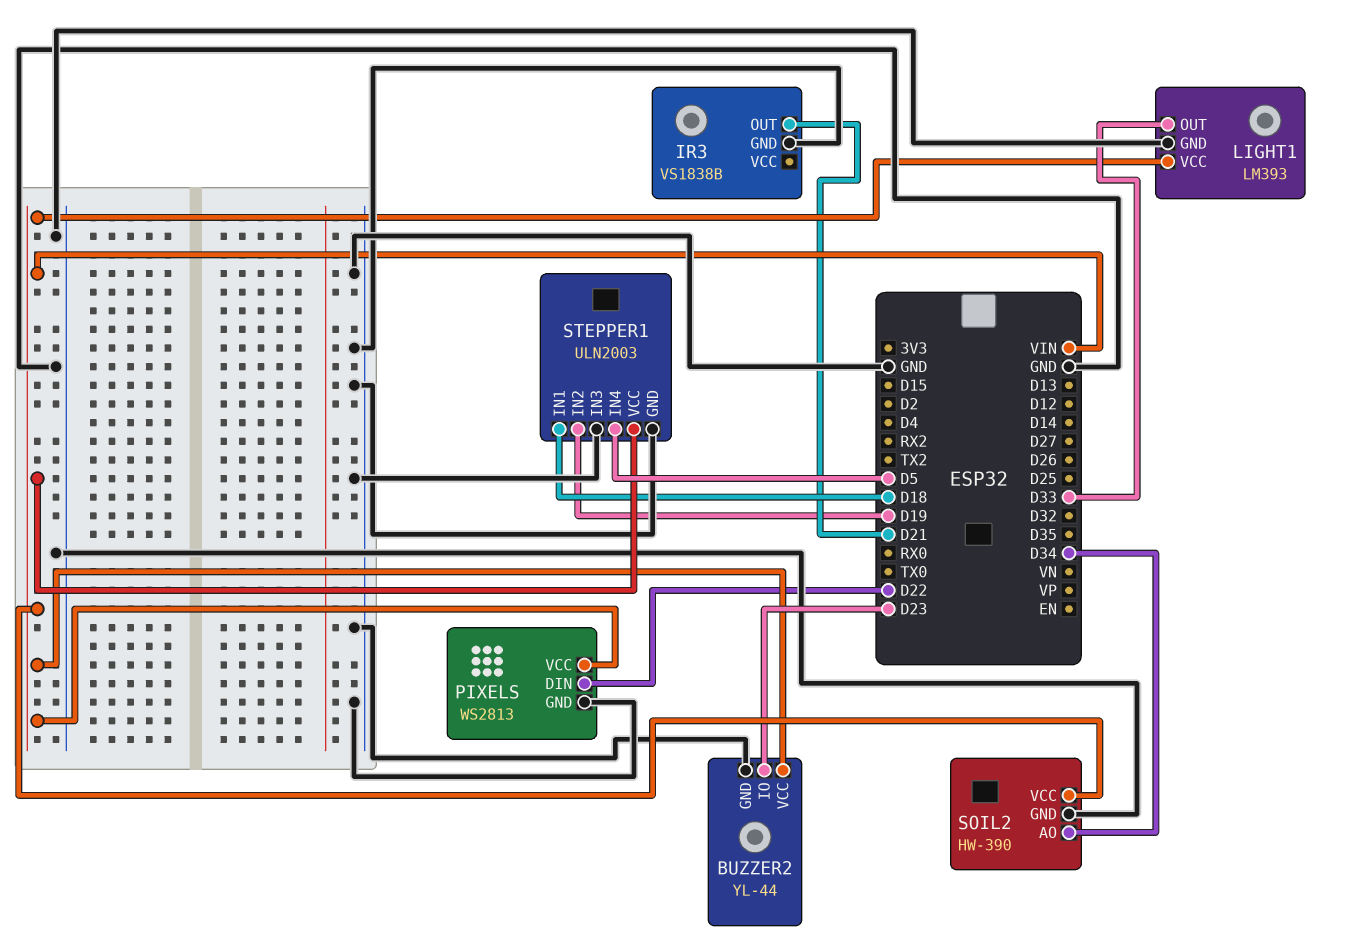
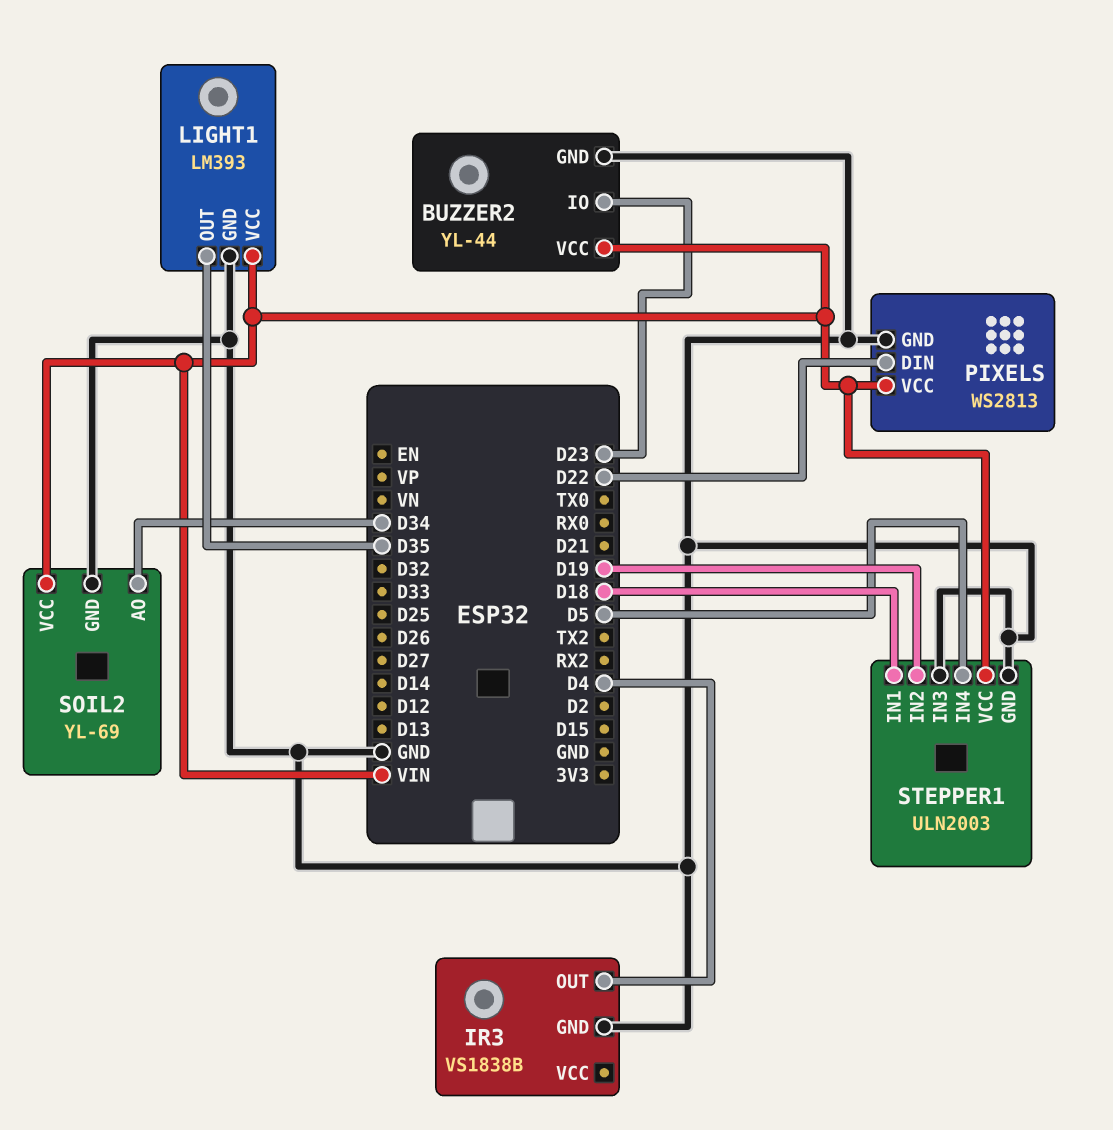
IR3 pin OUT: D21 -> D4
LIGHT1 pin OUT: D33 -> D35
SOIL2: HW-390 -> YL-69

